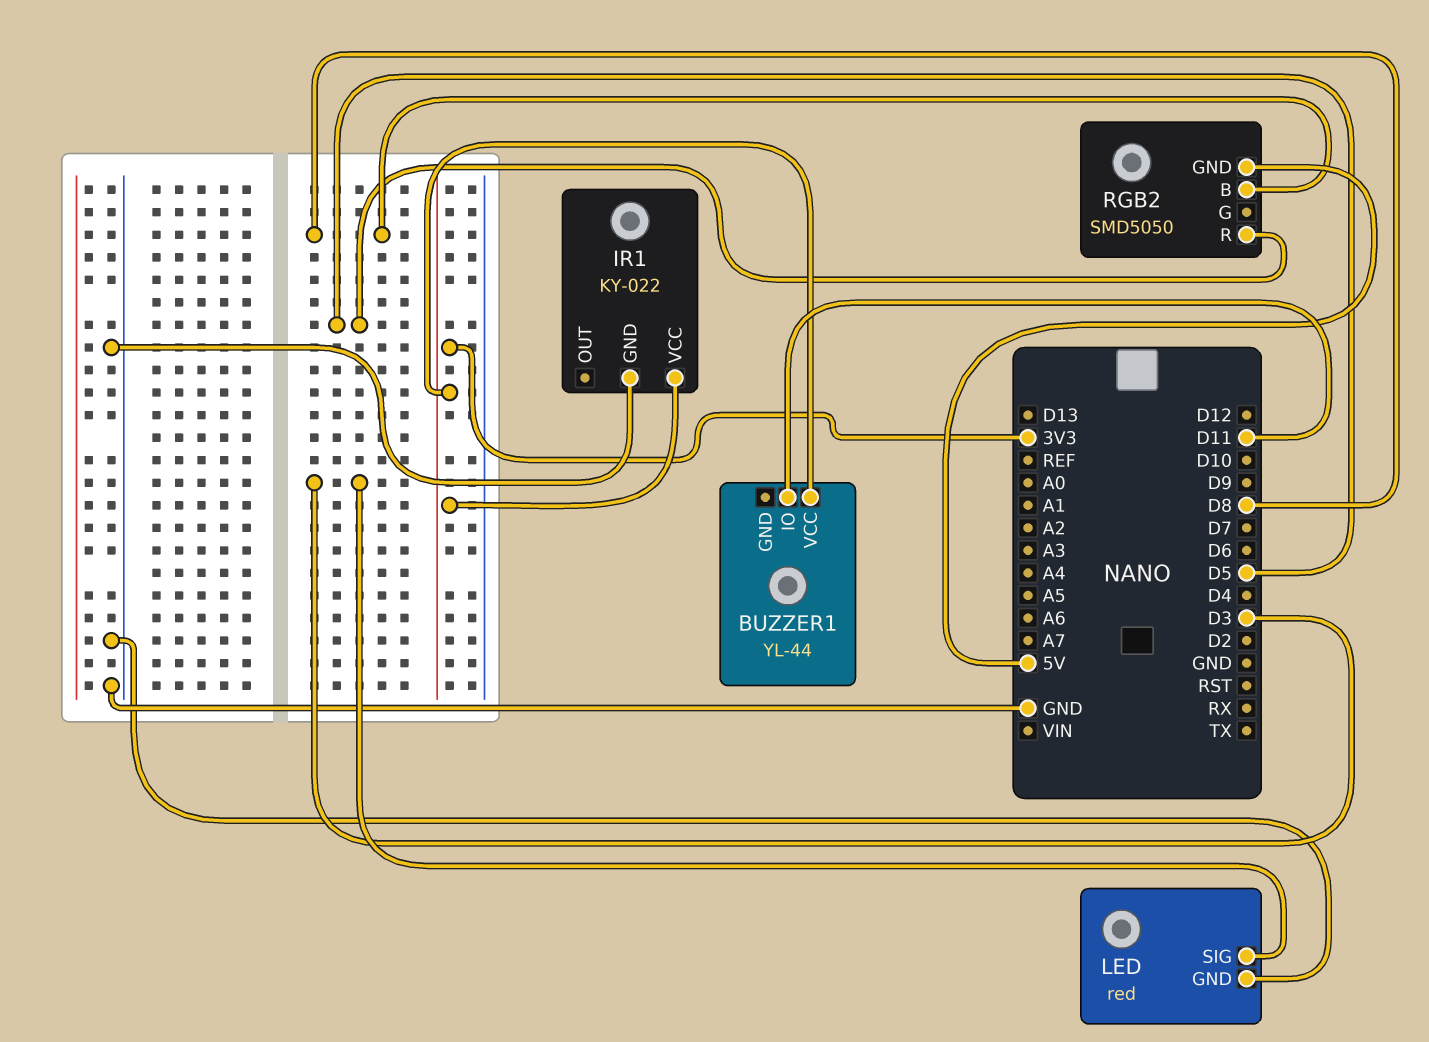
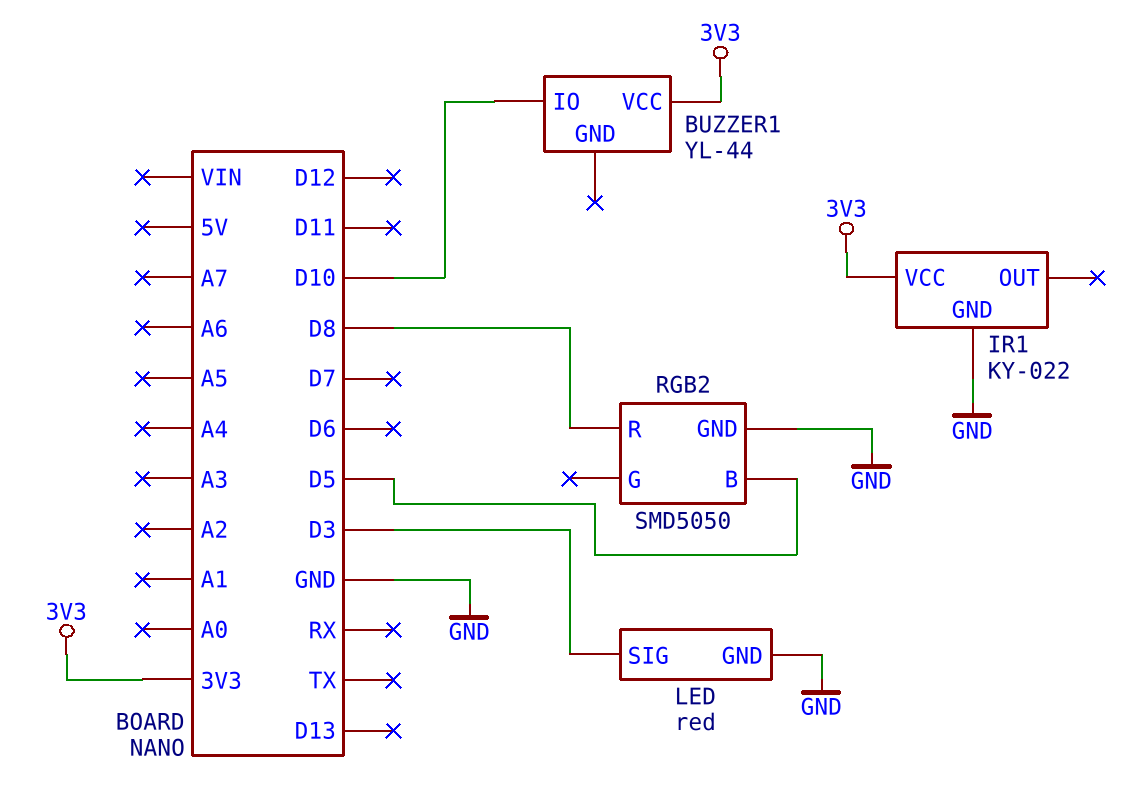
BUZZER1 pin IO: D11 -> D10
RGB2 pin B: D8 -> D5
RGB2 pin GND: 5V -> GND
RGB2 pin R: D5 -> D8

